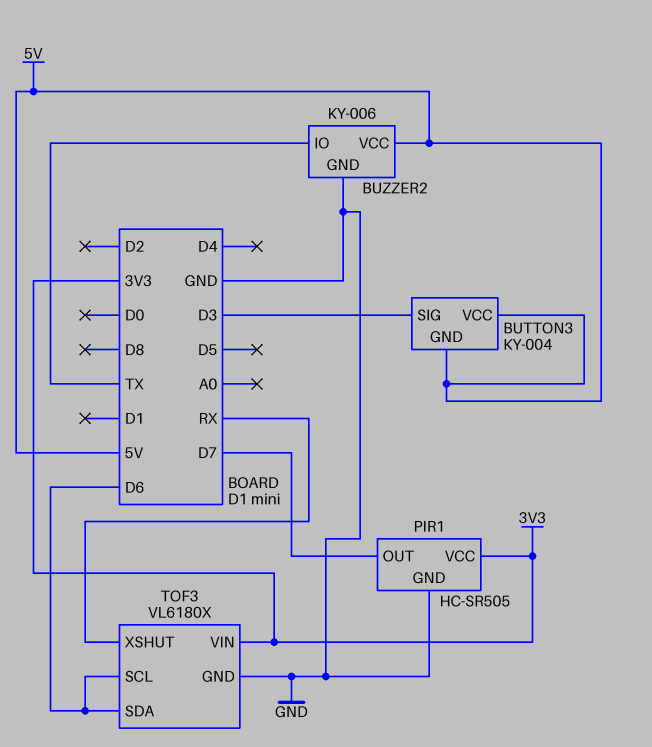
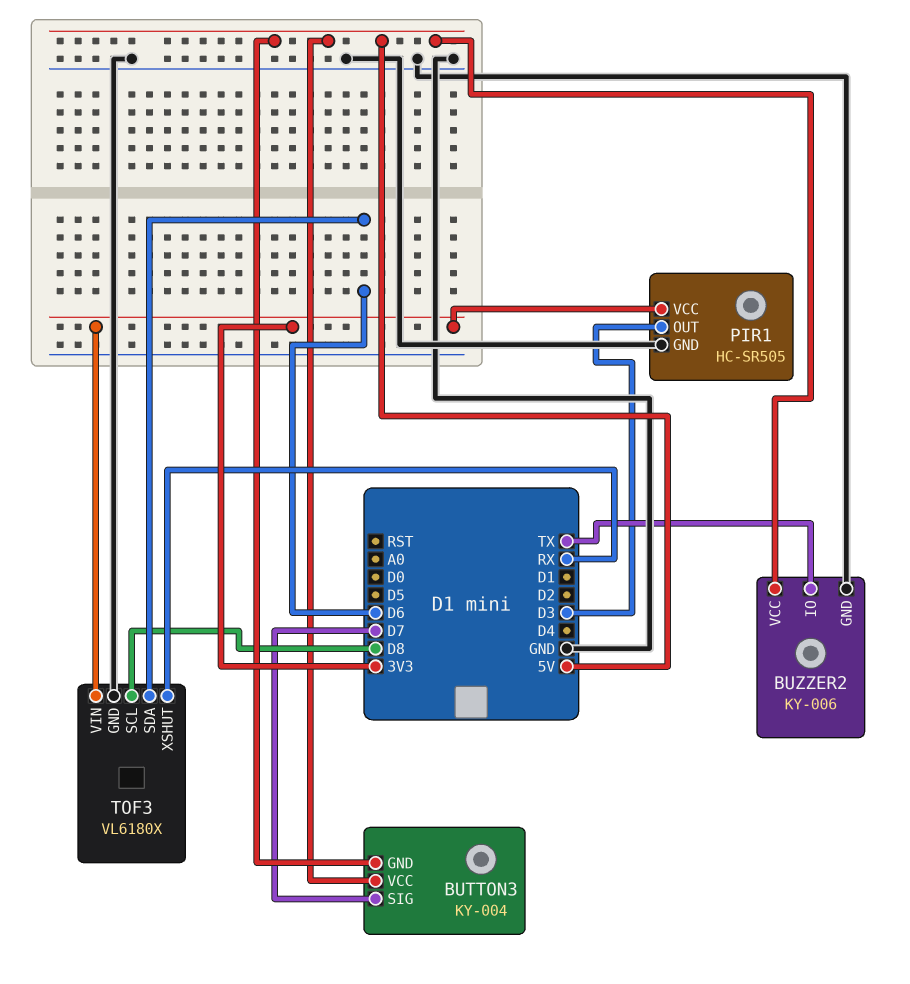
BUTTON3 pin SIG: D3 -> D7
PIR1 pin OUT: D7 -> D3
TOF3 pin SCL: D6 -> D8

